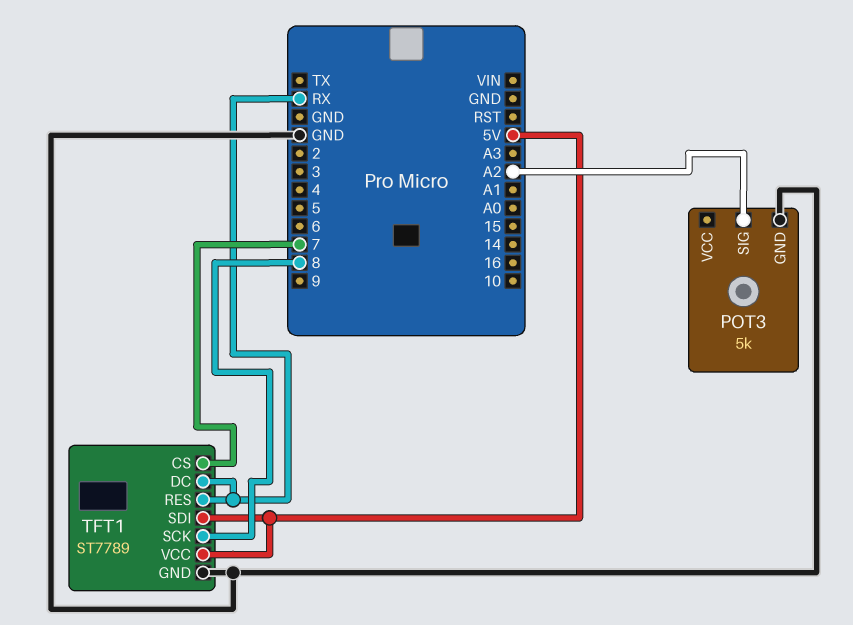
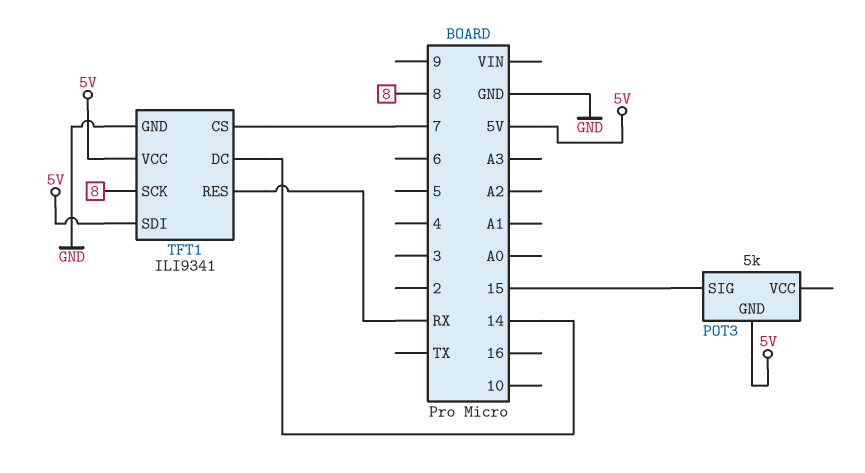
POT3 pin GND: GND -> 5V
POT3 pin SIG: A2 -> 15
TFT1: ST7789 -> ILI9341
TFT1 pin DC: RX -> 14

